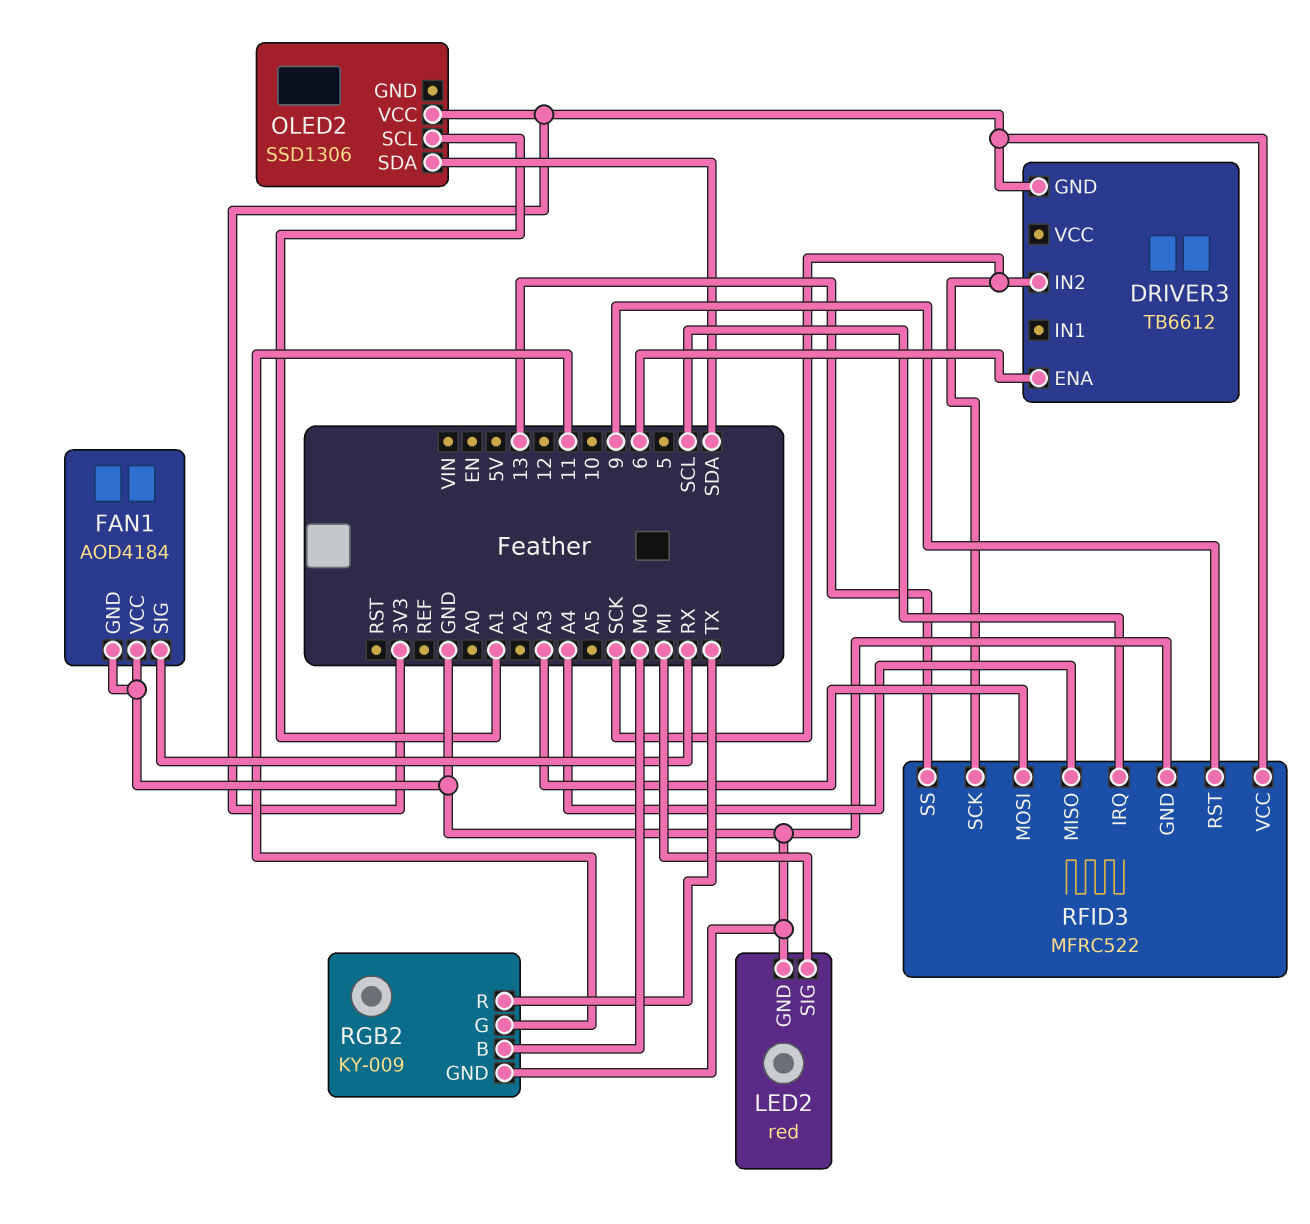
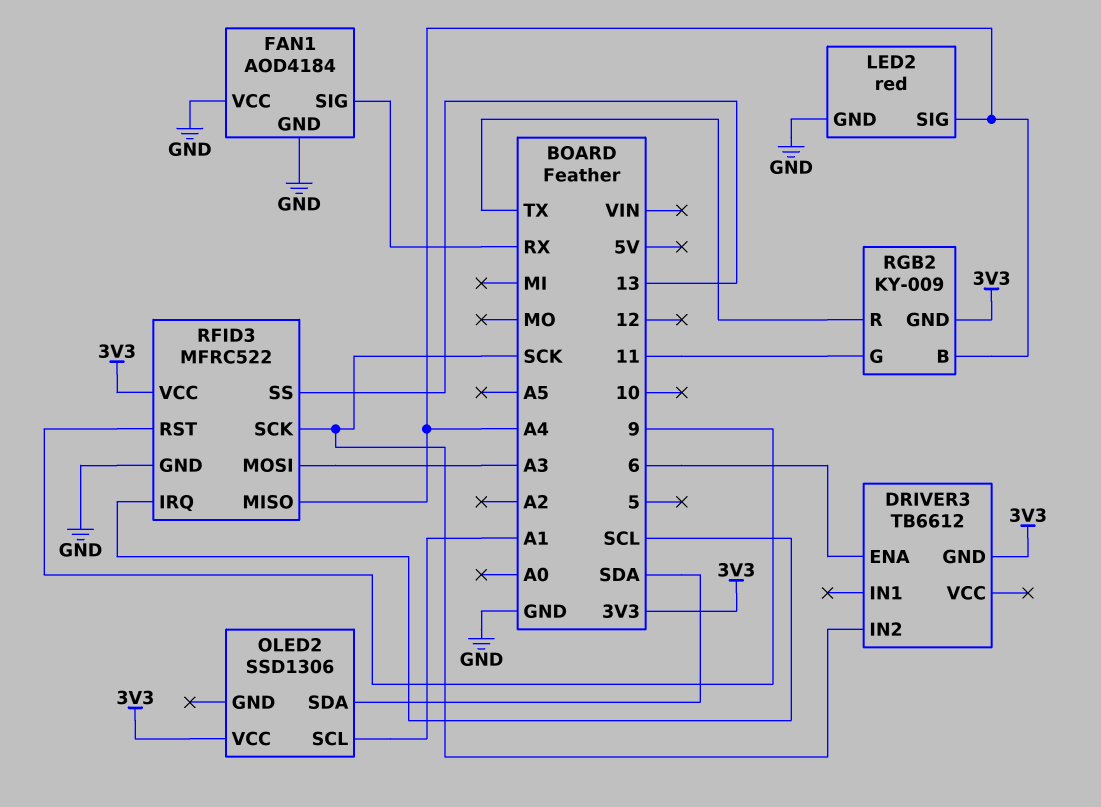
LED2 pin SIG: MI -> A4
RGB2 pin B: MO -> A4
RGB2 pin GND: GND -> 3V3

